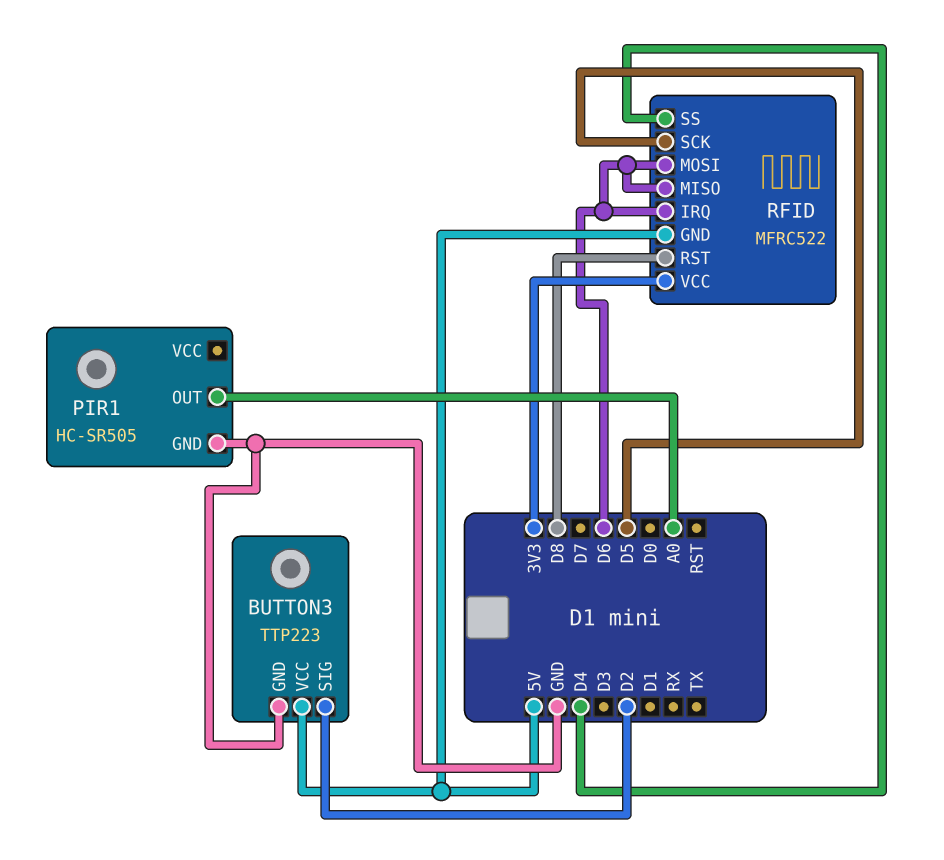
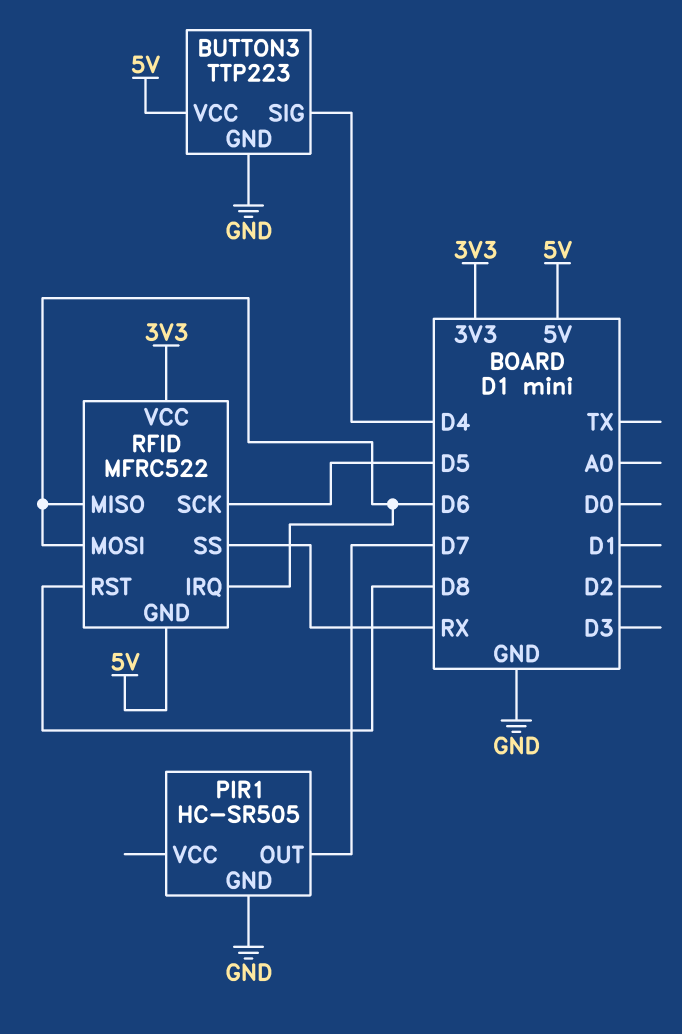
BUTTON3 pin SIG: D2 -> D4
PIR1 pin OUT: A0 -> D7
RFID pin SS: D4 -> RX

